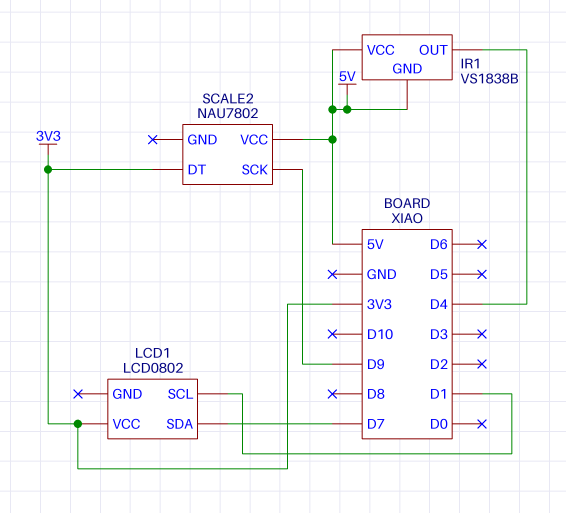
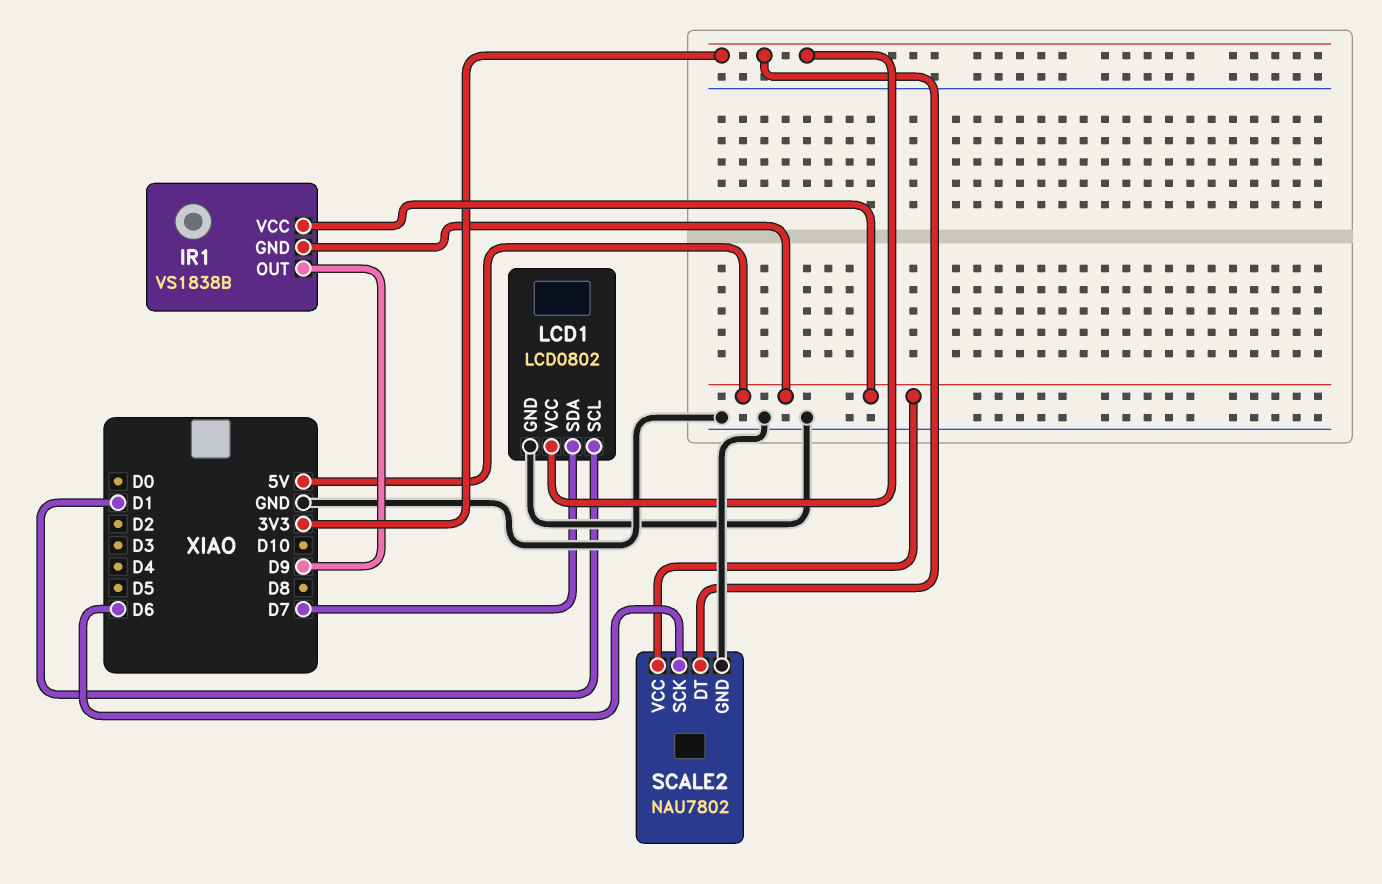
IR1 pin OUT: D4 -> D9
LCD1 pin GND: none -> GND
SCALE2 pin GND: none -> GND
SCALE2 pin SCK: D9 -> D6

